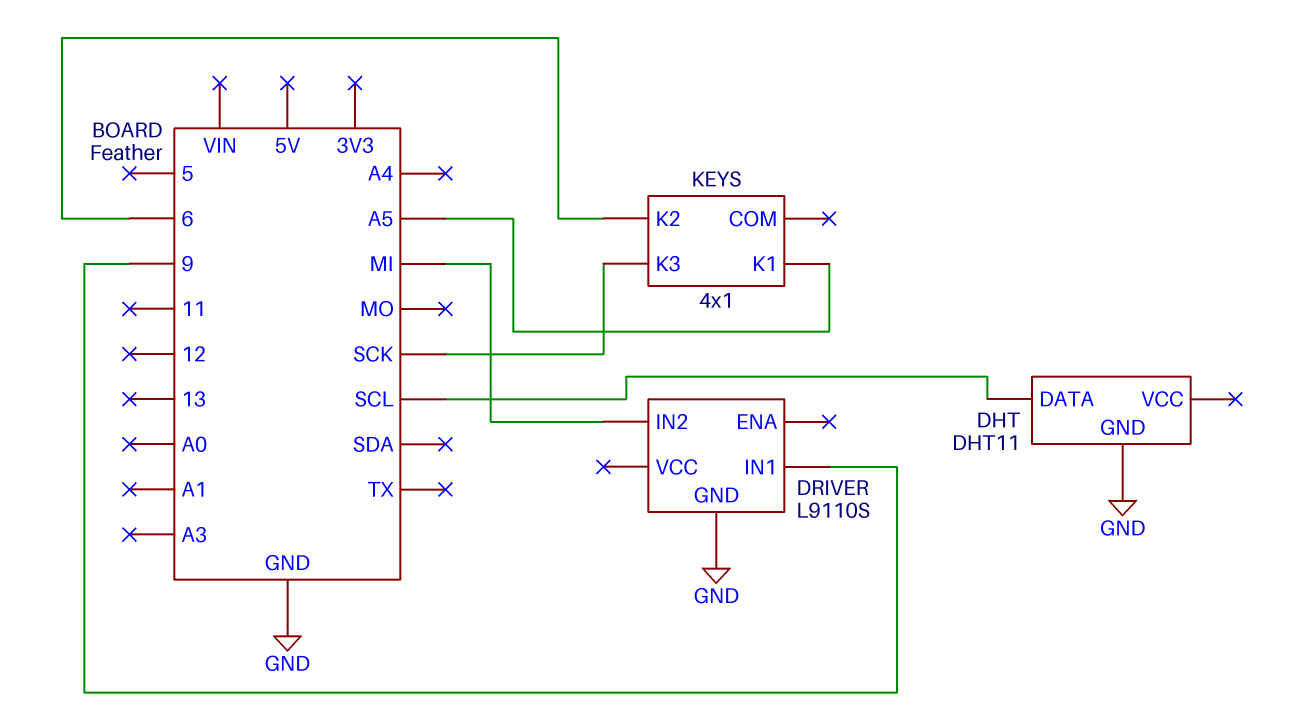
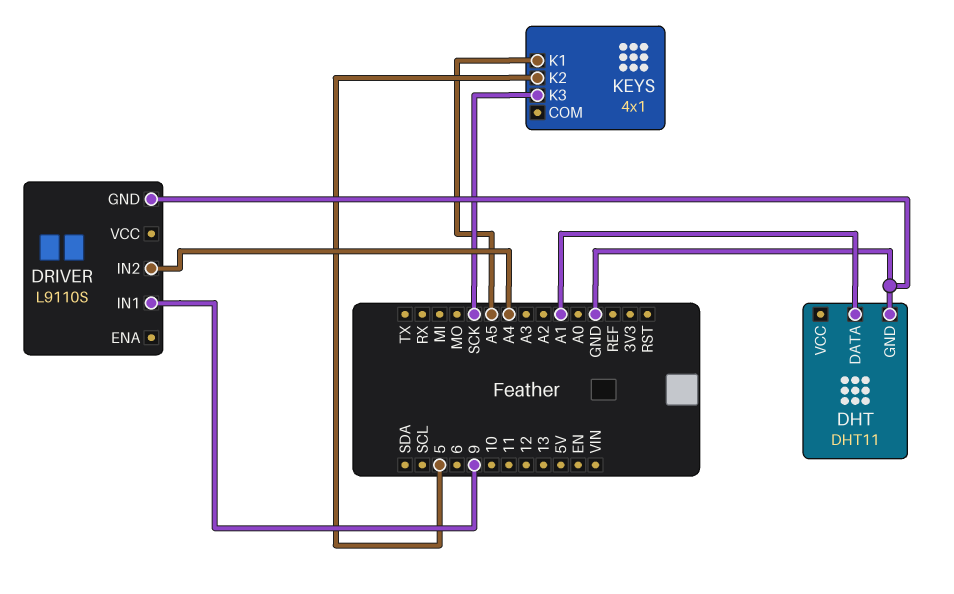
DHT pin DATA: SCL -> A1
DRIVER pin IN2: MI -> A4
KEYS pin K2: 6 -> 5

